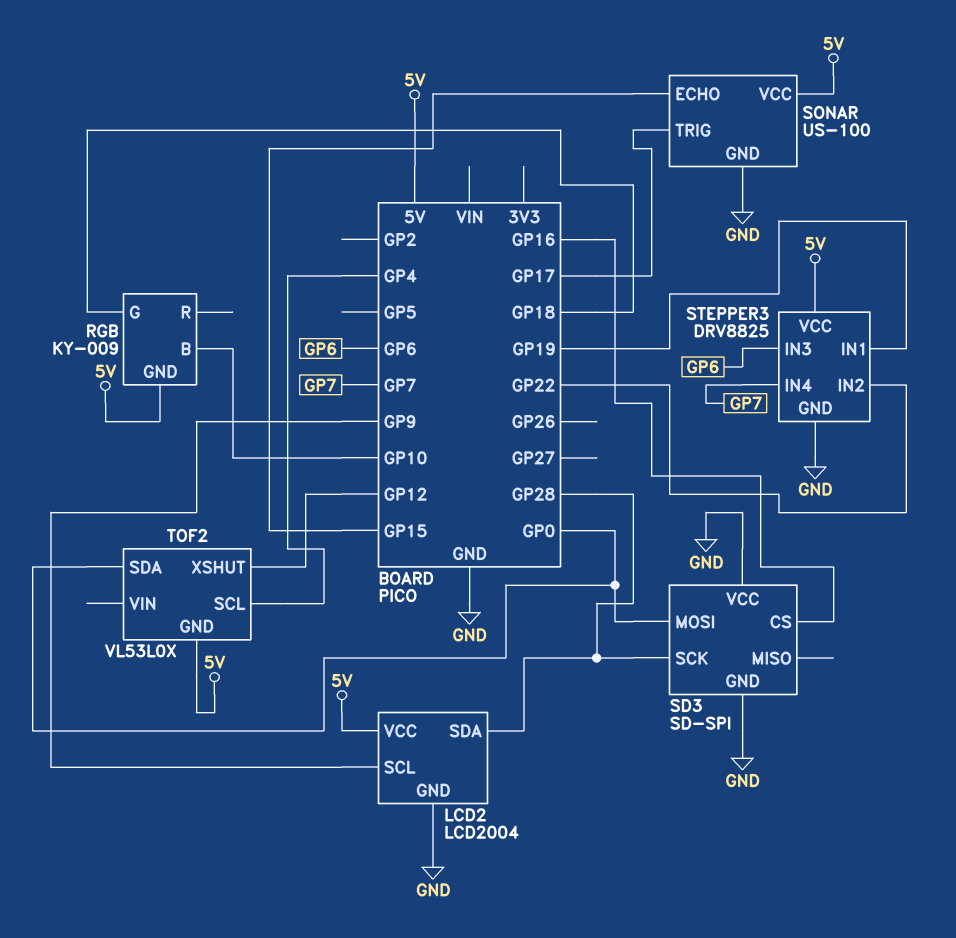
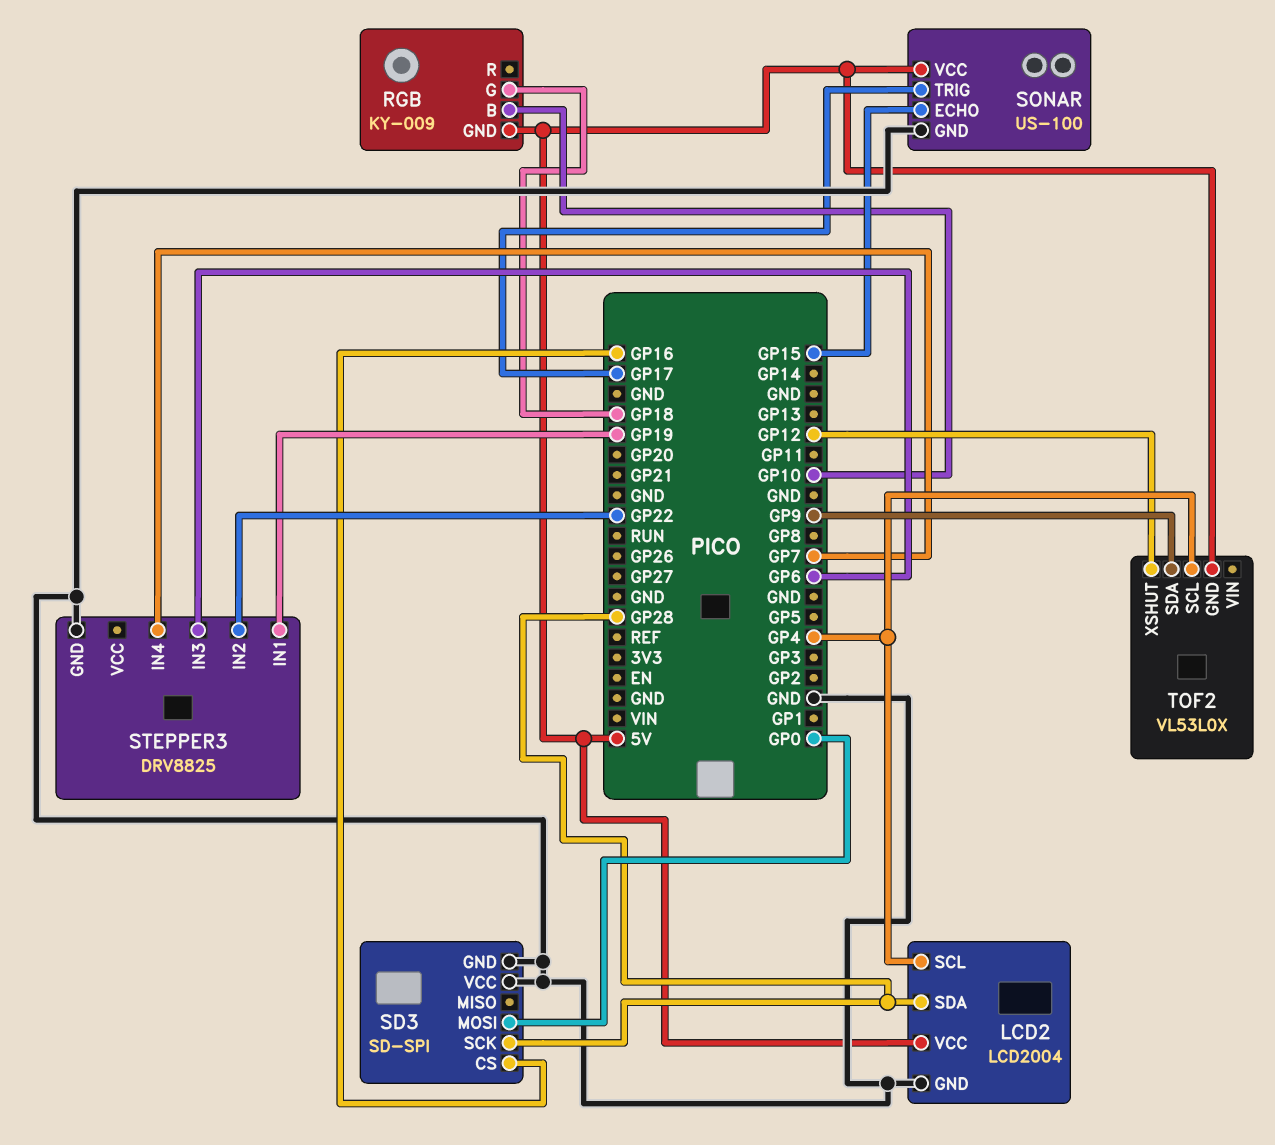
LCD2 pin SCL: GP9 -> GP4
STEPPER3 pin VCC: 5V -> none
TOF2 pin SDA: GP0 -> GP9

